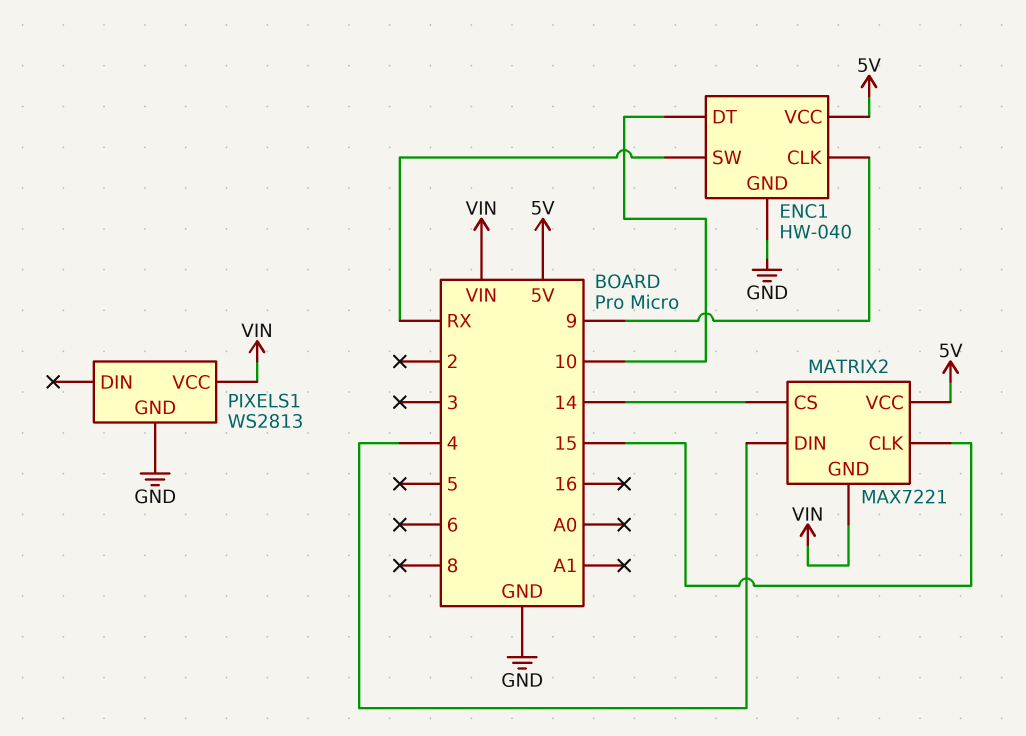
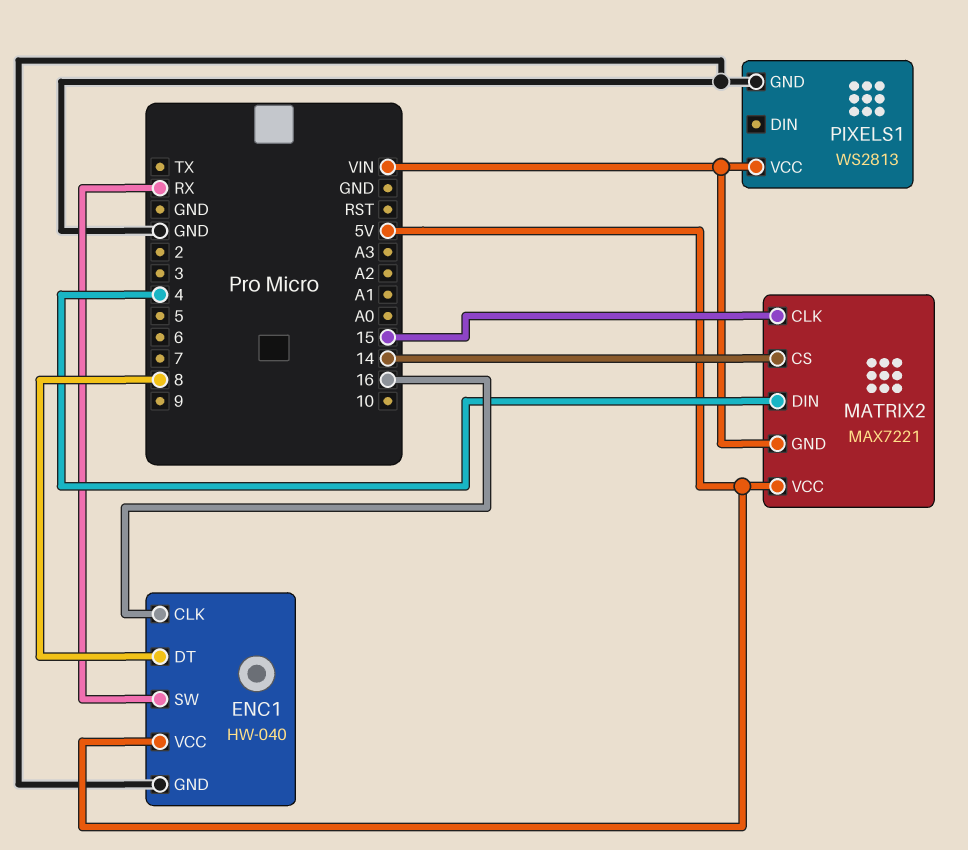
ENC1 pin CLK: 9 -> 16
ENC1 pin DT: 10 -> 8

